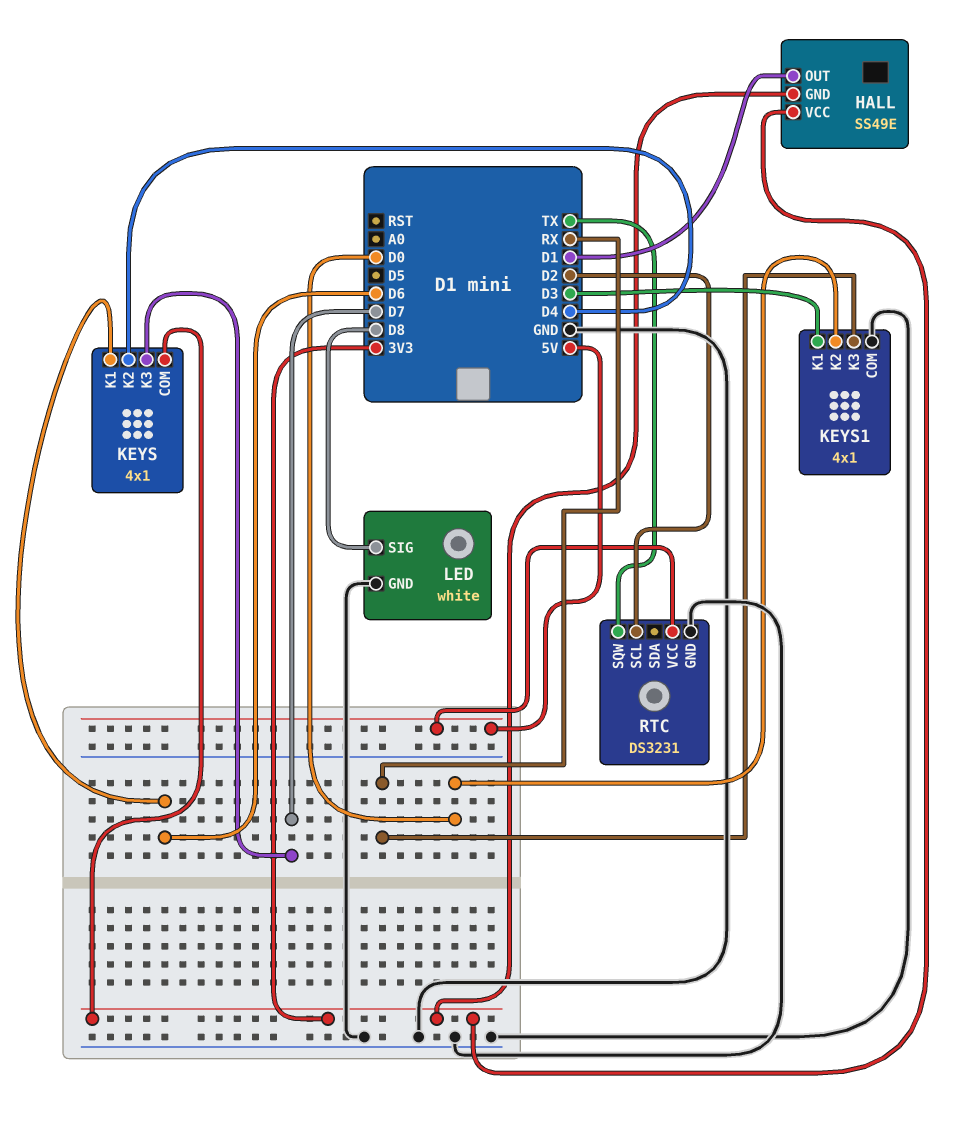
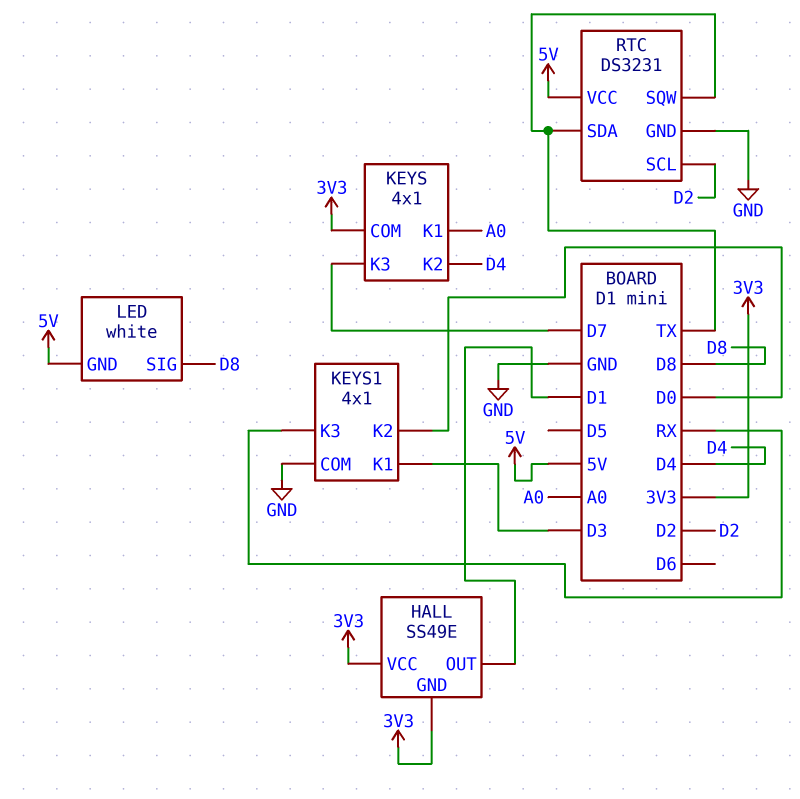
KEYS pin K1: D6 -> A0
LED pin GND: GND -> 5V
RTC pin SDA: none -> TX

